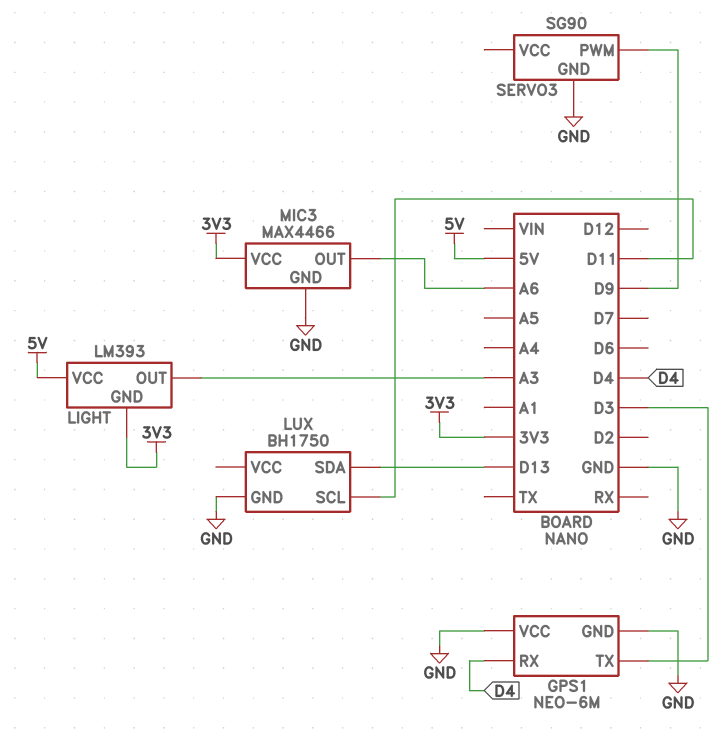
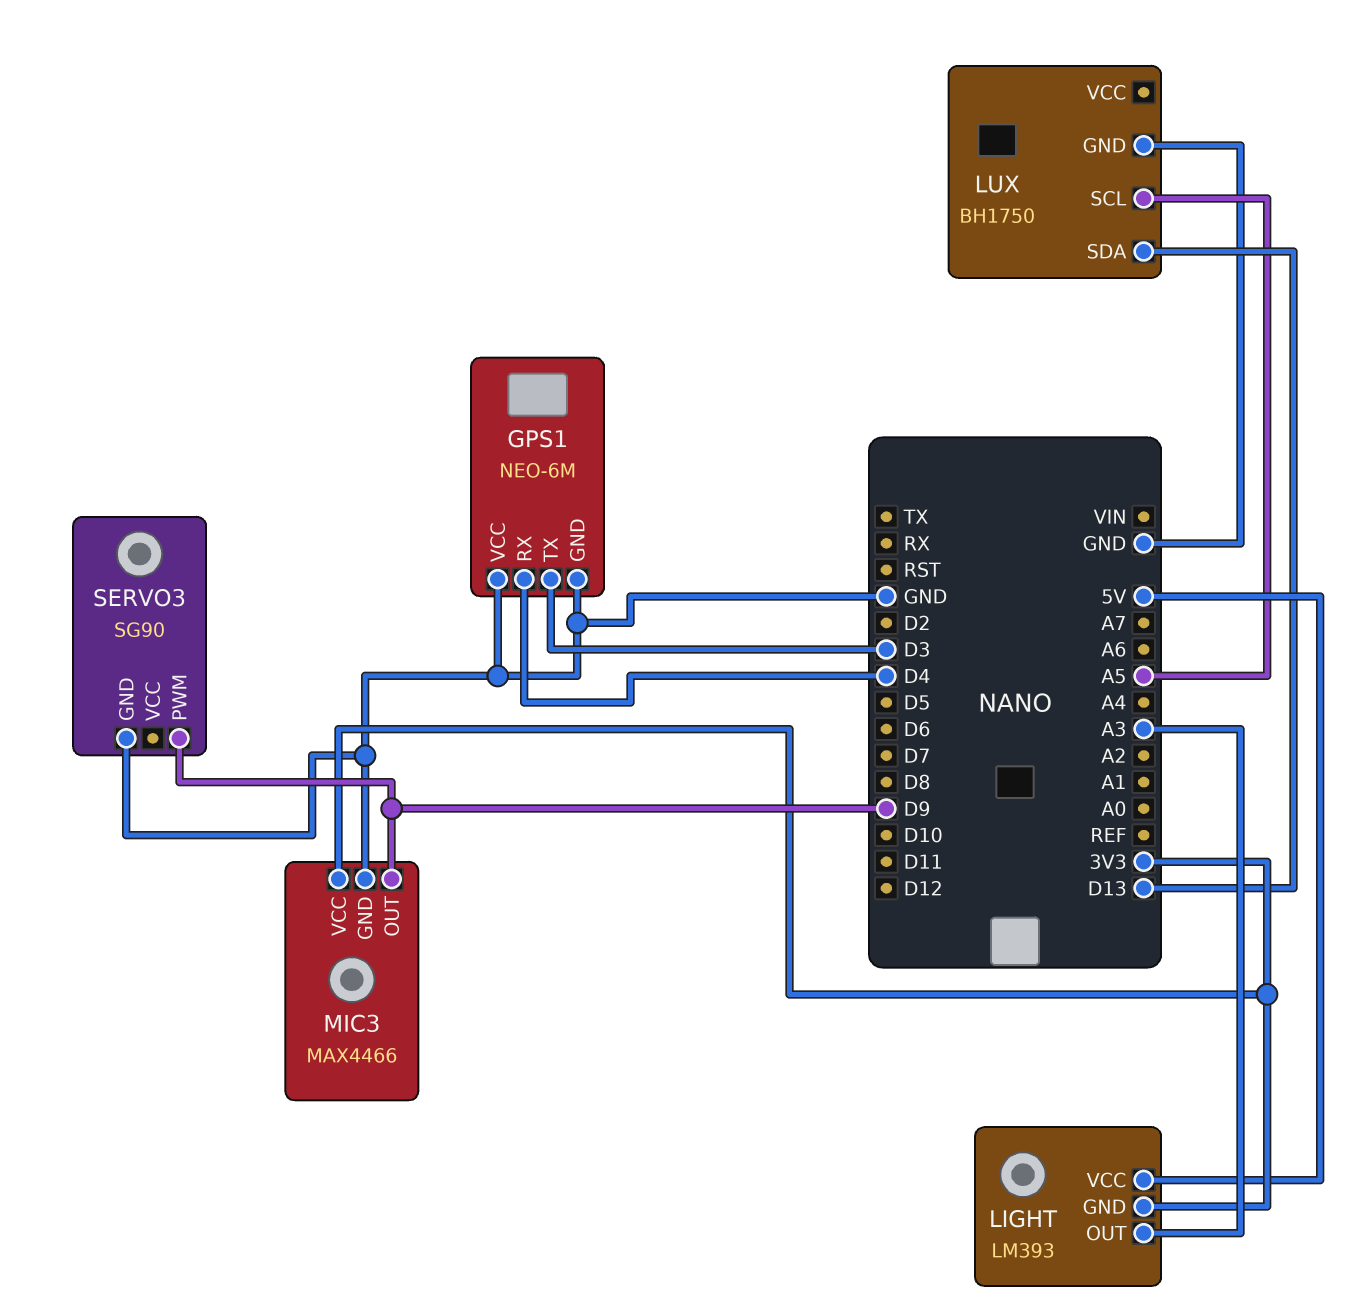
LUX pin SCL: D11 -> A5
MIC3 pin OUT: A6 -> D9

